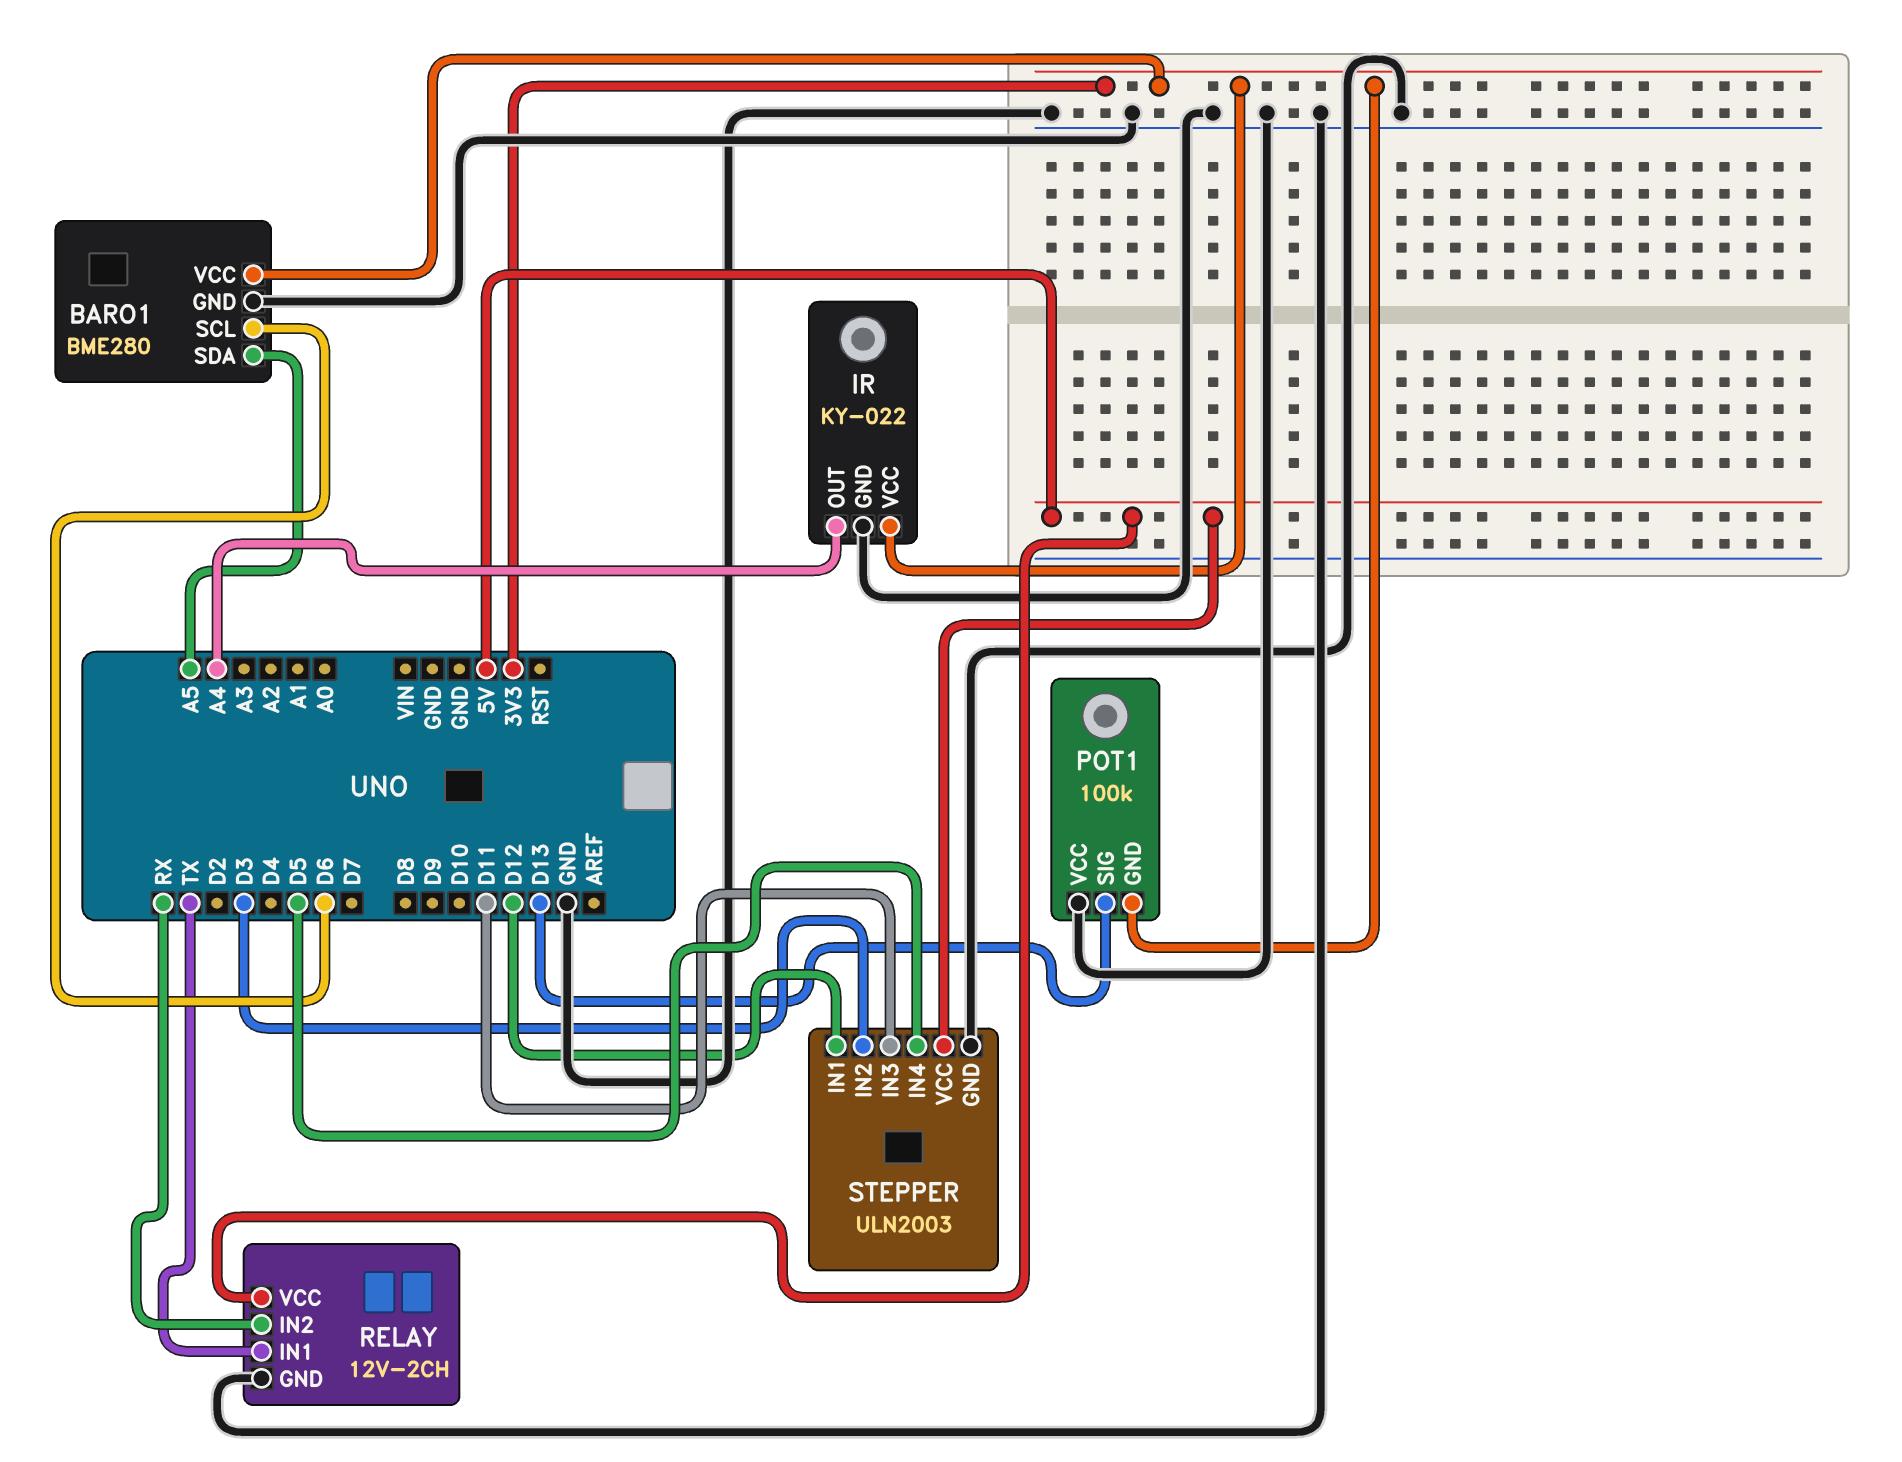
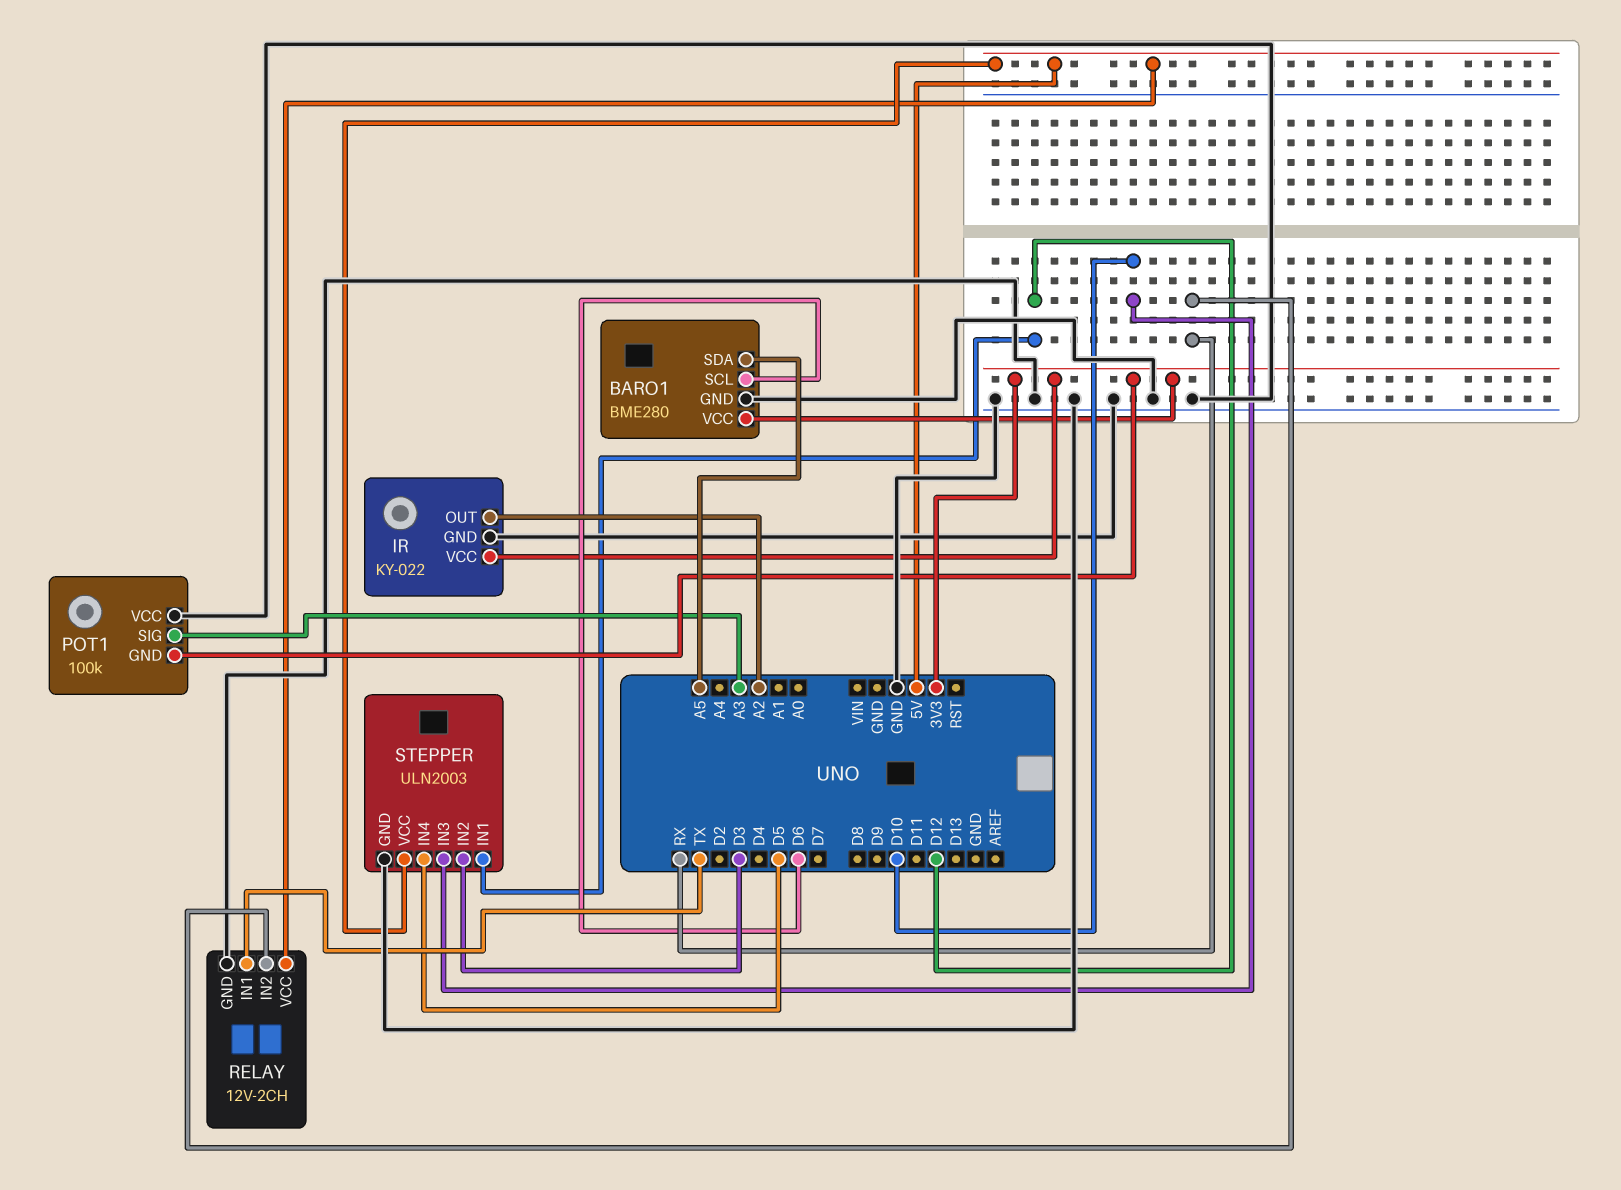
IR pin OUT: A4 -> A2
POT1 pin SIG: D13 -> A3
STEPPER pin IN3: D11 -> D10

